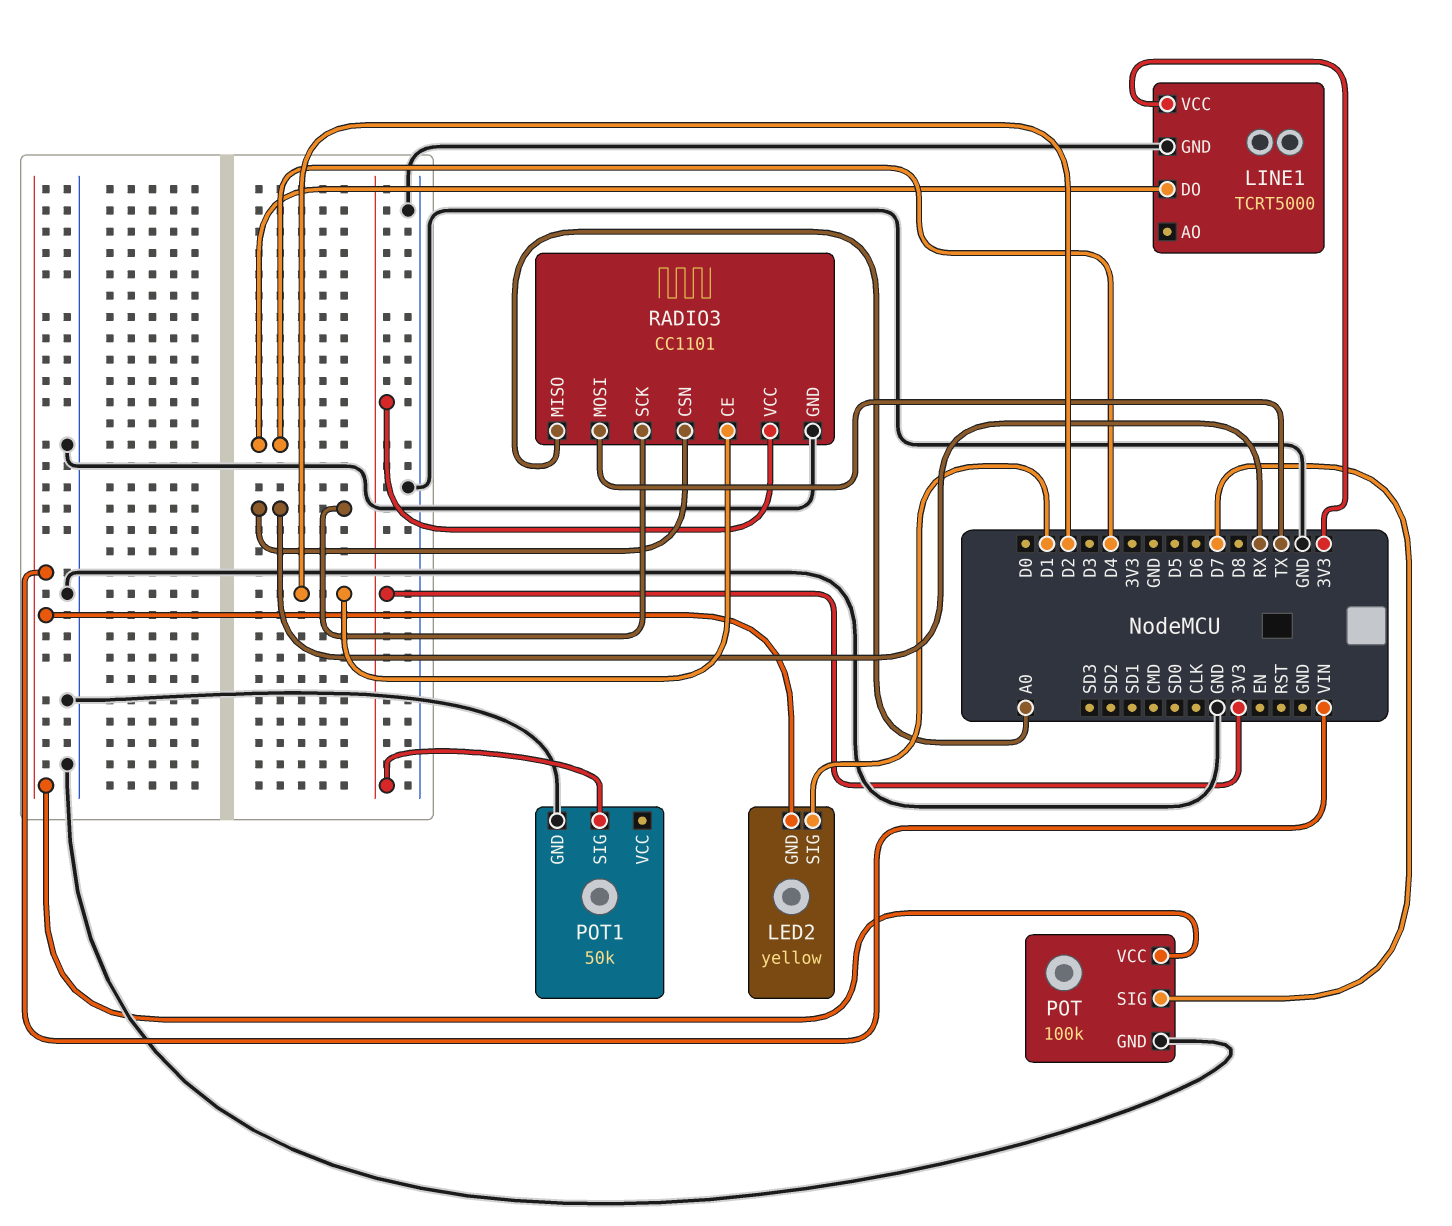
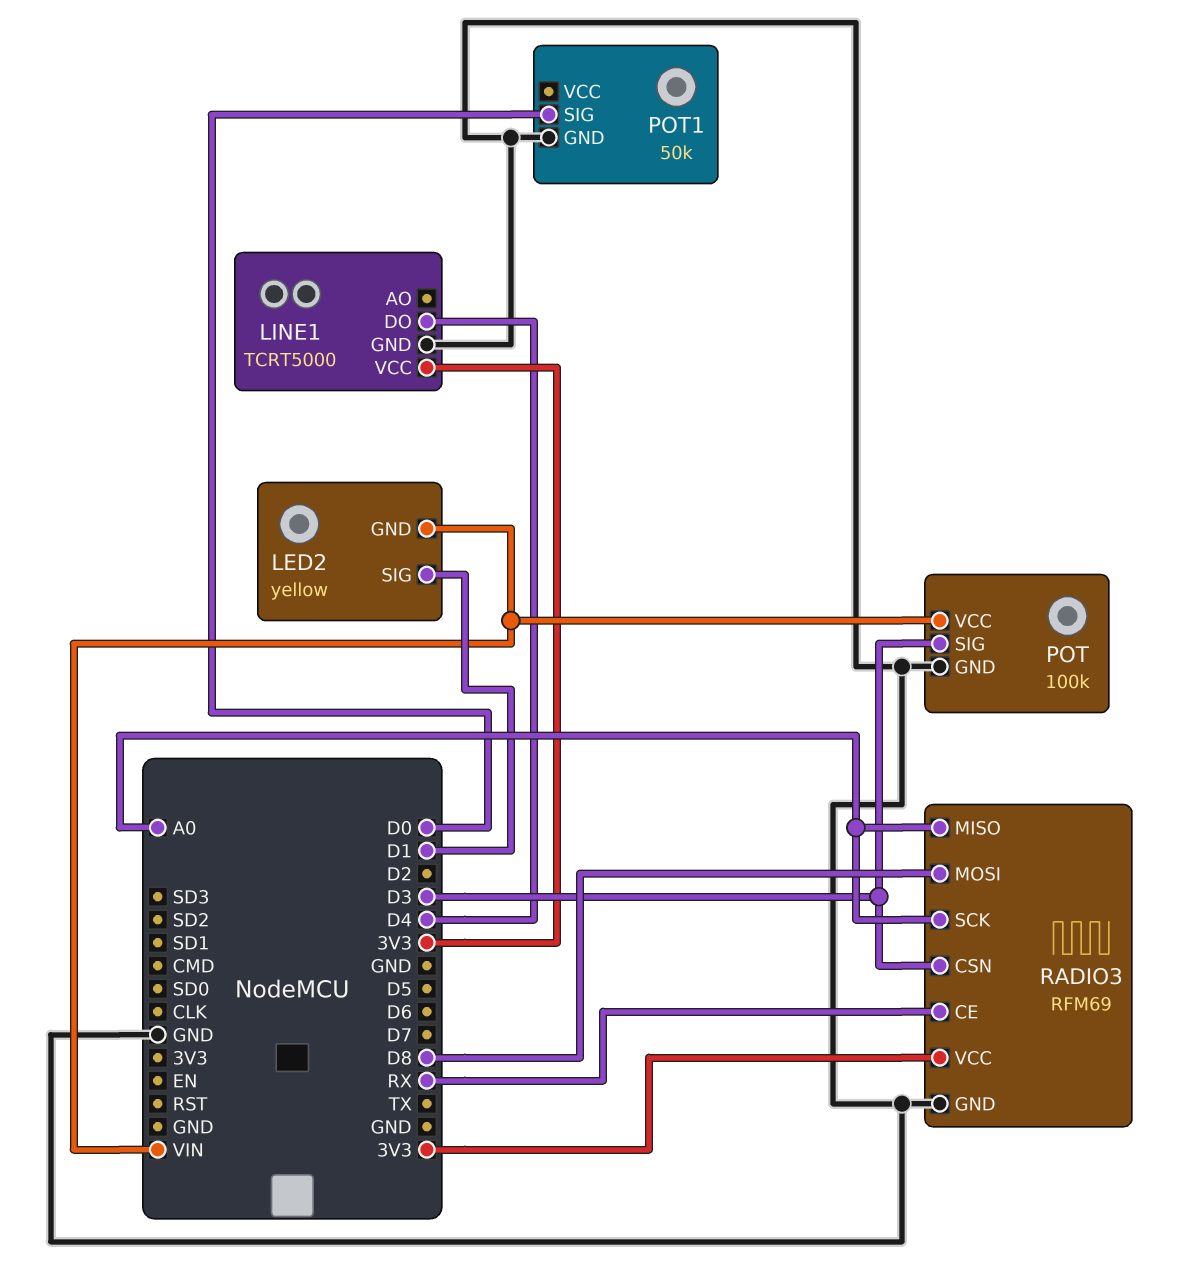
POT pin SIG: D7 -> D3
POT1 pin SIG: 3V3 -> D0
RADIO3: CC1101 -> RFM69
RADIO3 pin CE: D2 -> RX
RADIO3 pin CSN: RX -> D3
RADIO3 pin MOSI: TX -> D8
RADIO3 pin SCK: RX -> A0

